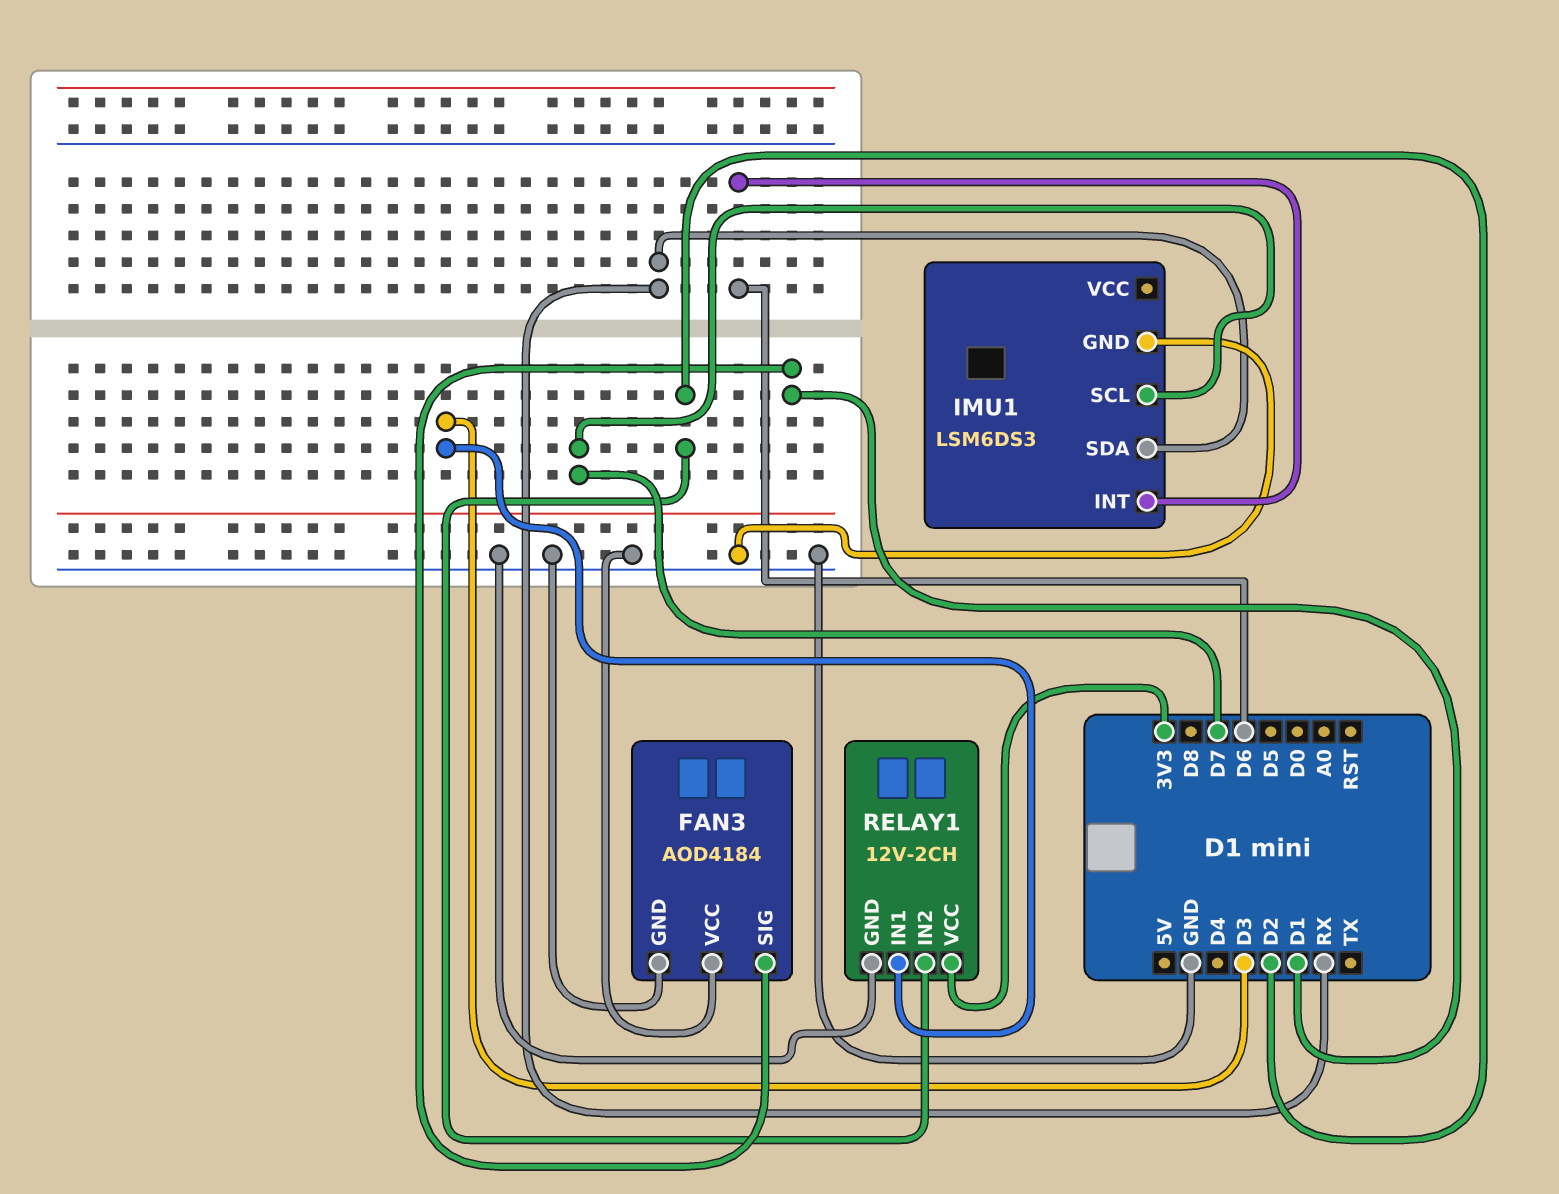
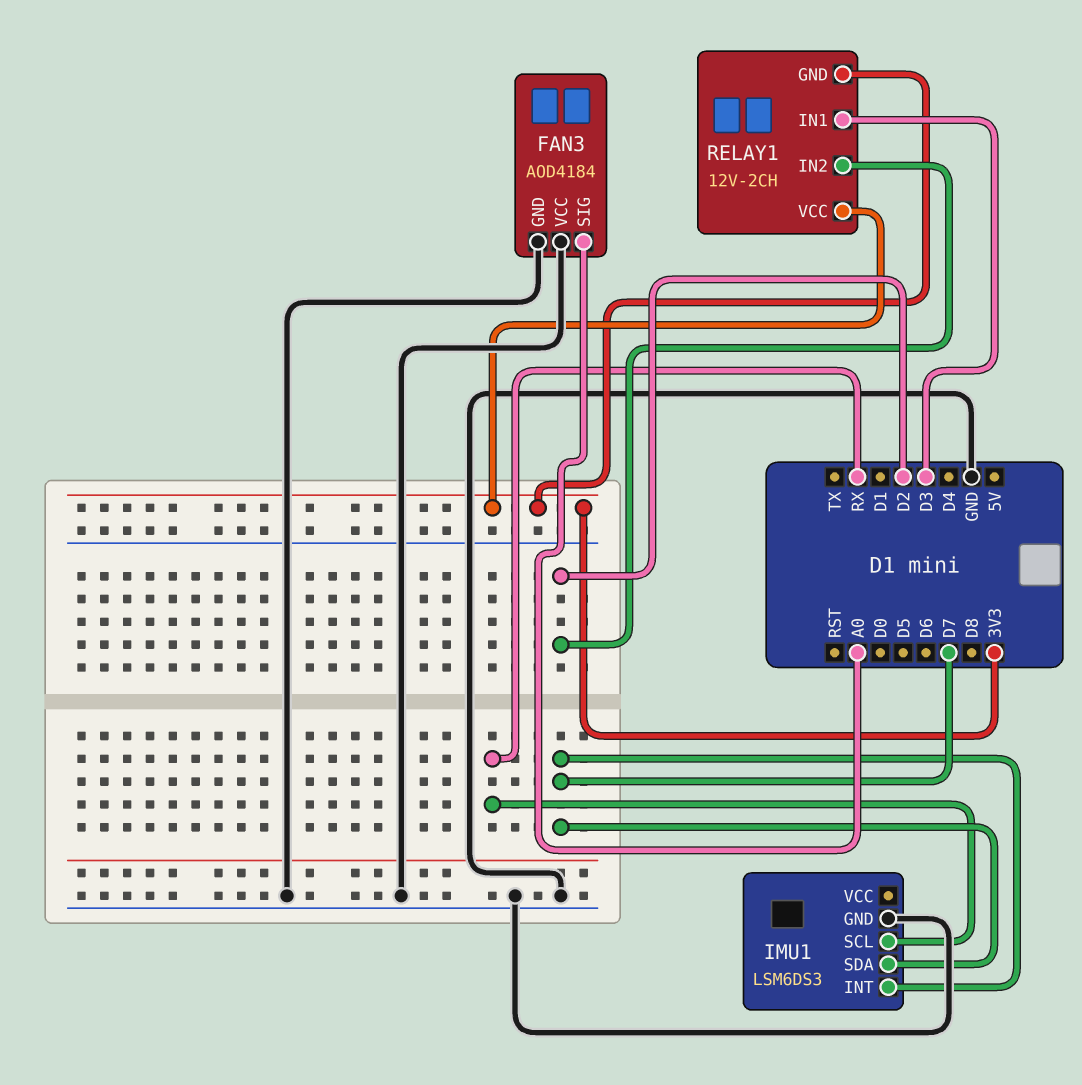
FAN3 pin SIG: D1 -> A0
IMU1 pin INT: D6 -> D7
IMU1 pin SCL: D7 -> RX
IMU1 pin SDA: RX -> D7
RELAY1 pin GND: GND -> 3V3

